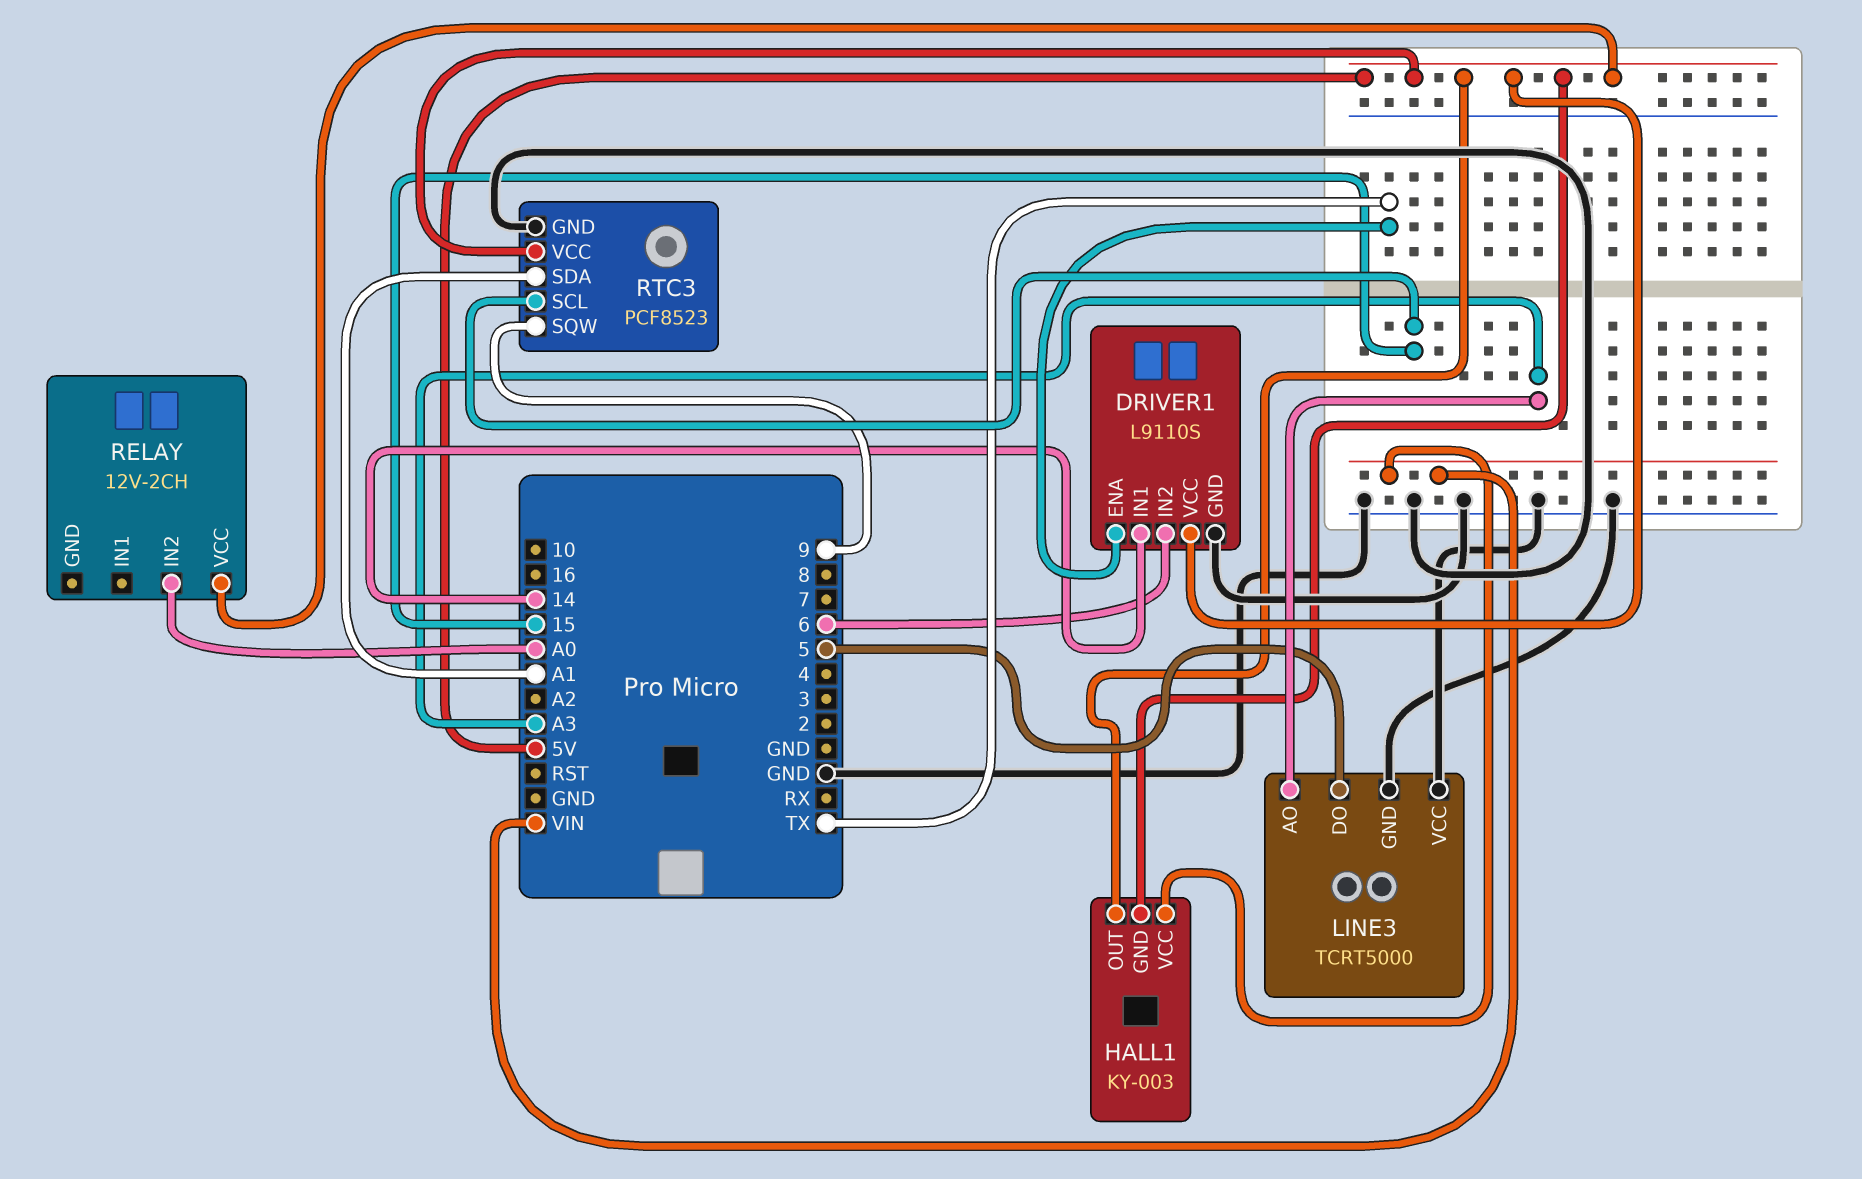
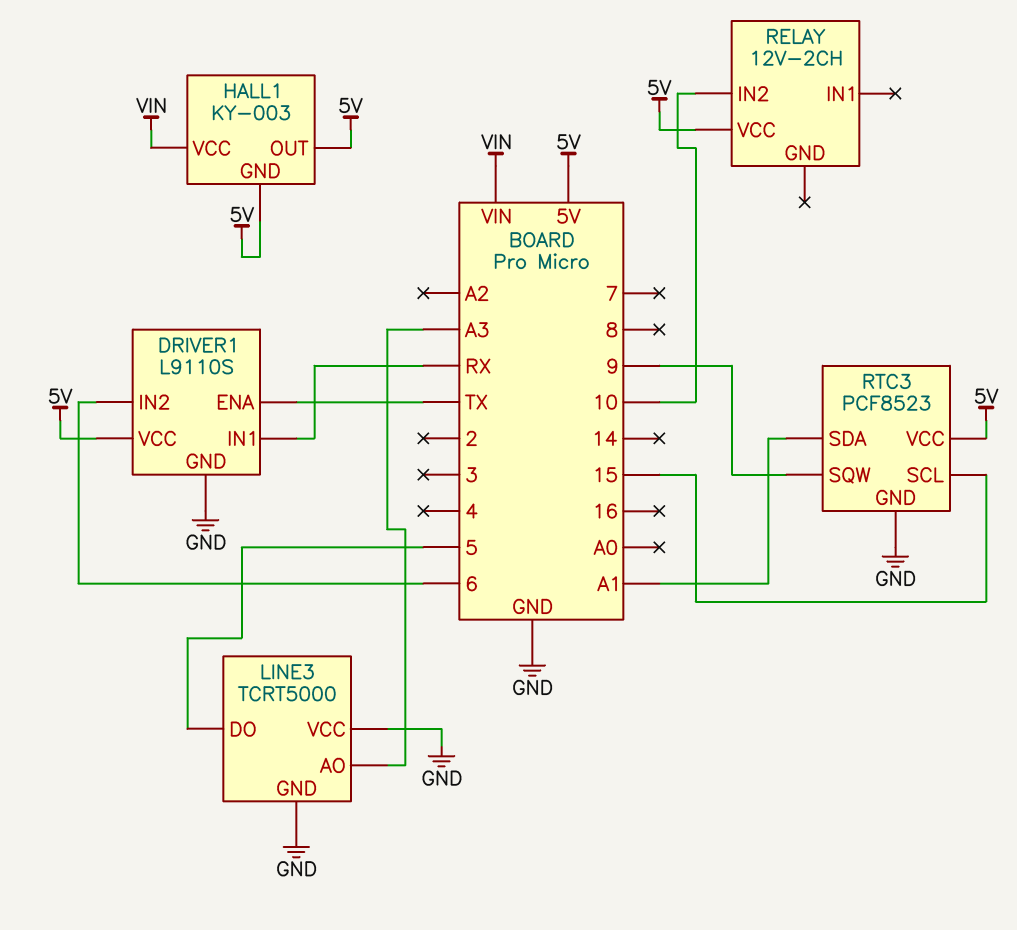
DRIVER1 pin IN1: 14 -> RX
RELAY pin IN2: A0 -> 10

